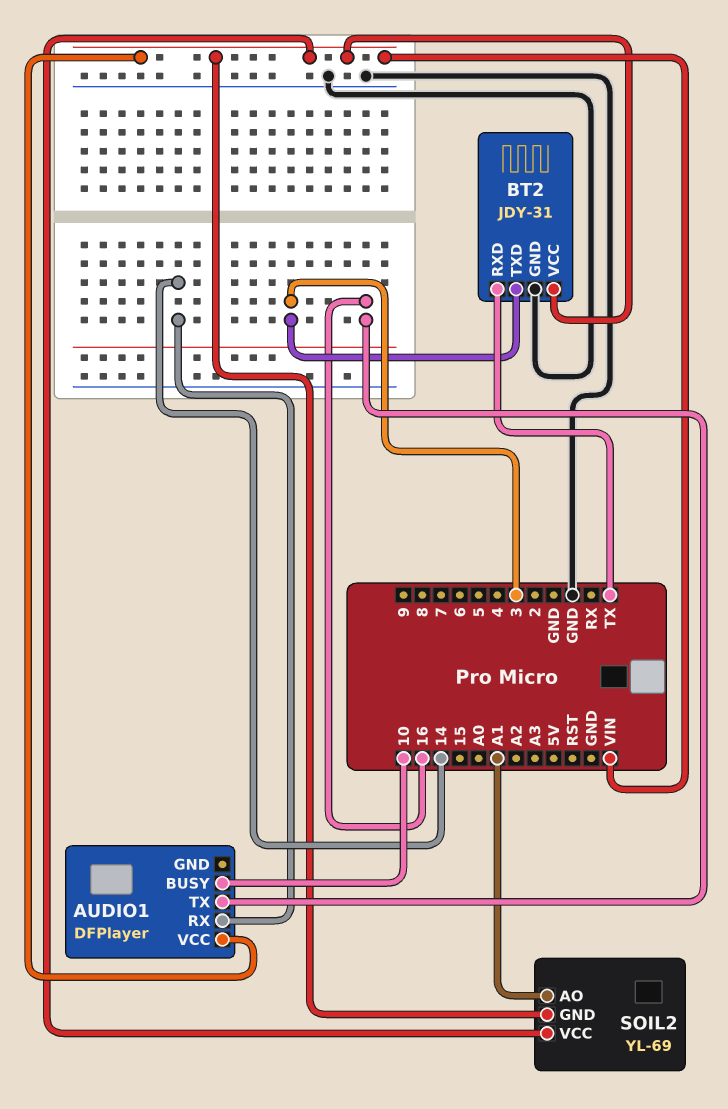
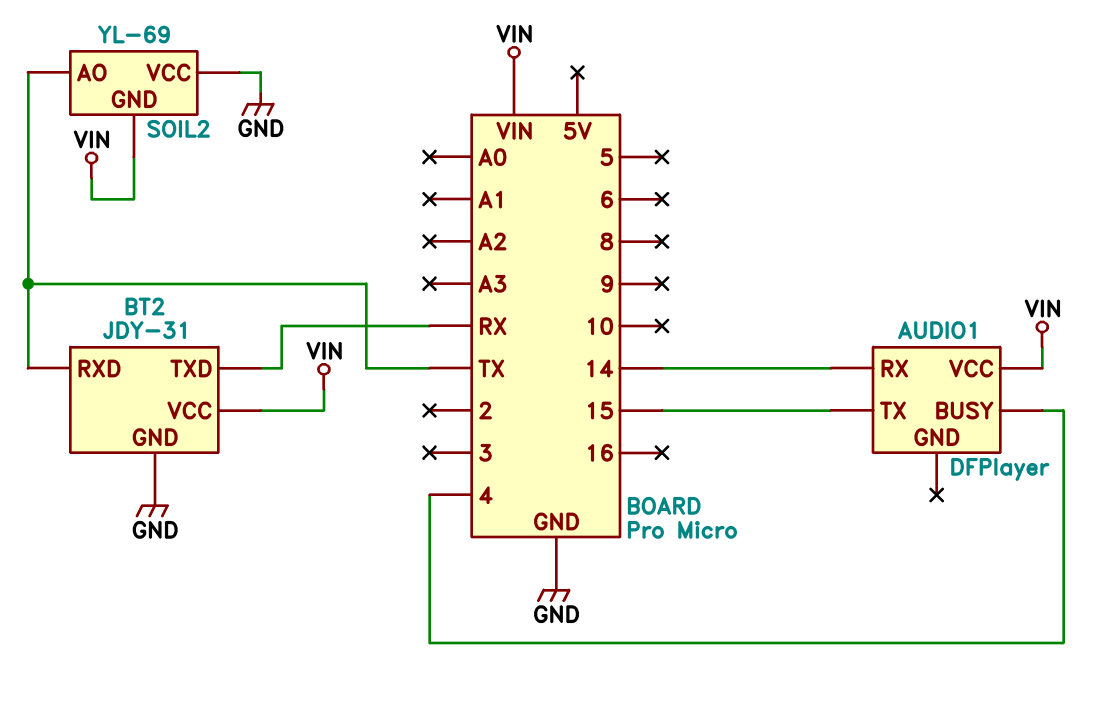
AUDIO1 pin BUSY: 10 -> 4
AUDIO1 pin TX: 16 -> 15
BT2 pin TXD: 3 -> RX
SOIL2 pin AO: A1 -> TX
SOIL2 pin VCC: VIN -> GND

